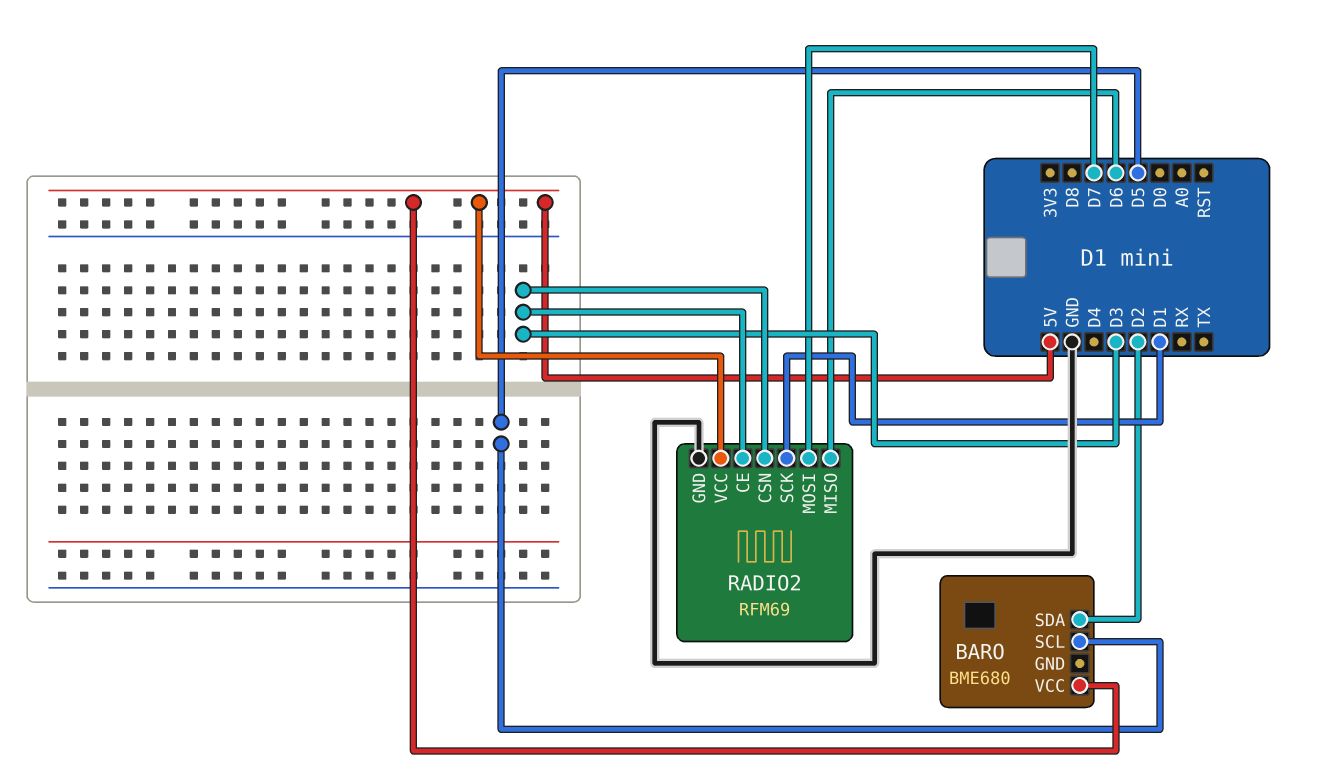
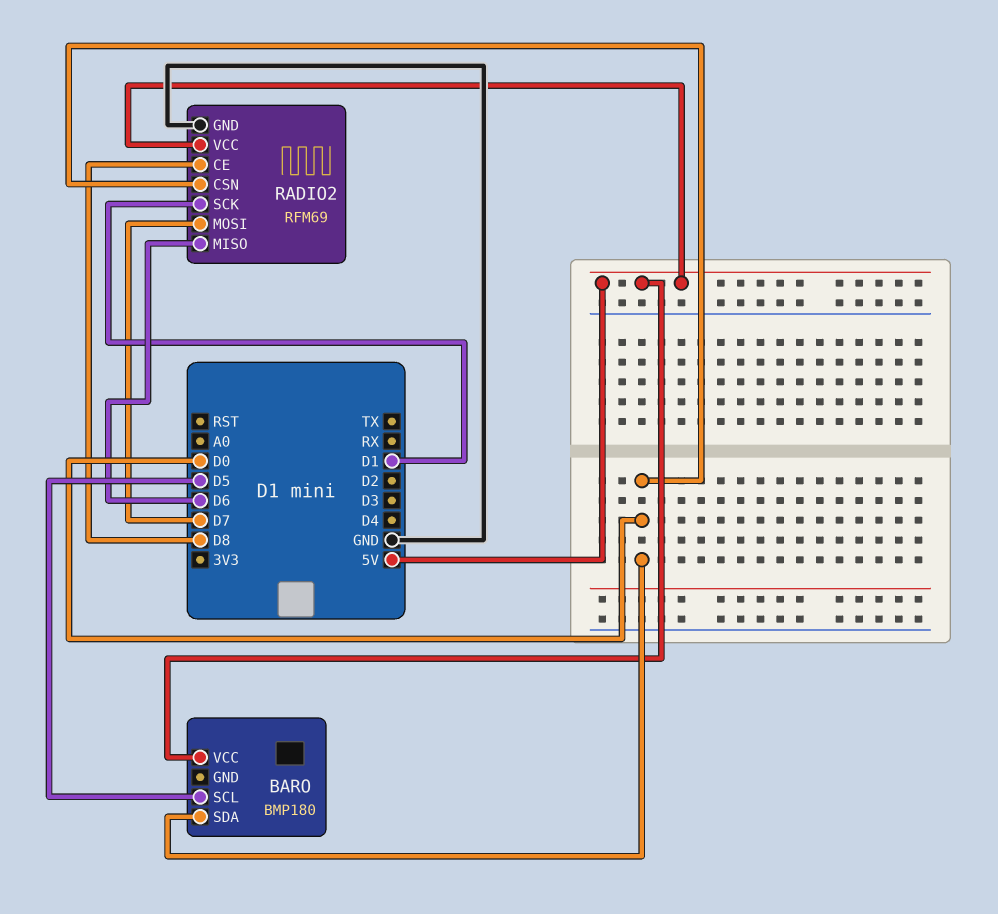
BARO: BME680 -> BMP180
BARO pin SDA: D2 -> D0
RADIO2 pin CE: D3 -> D8
RADIO2 pin CSN: D3 -> D0

